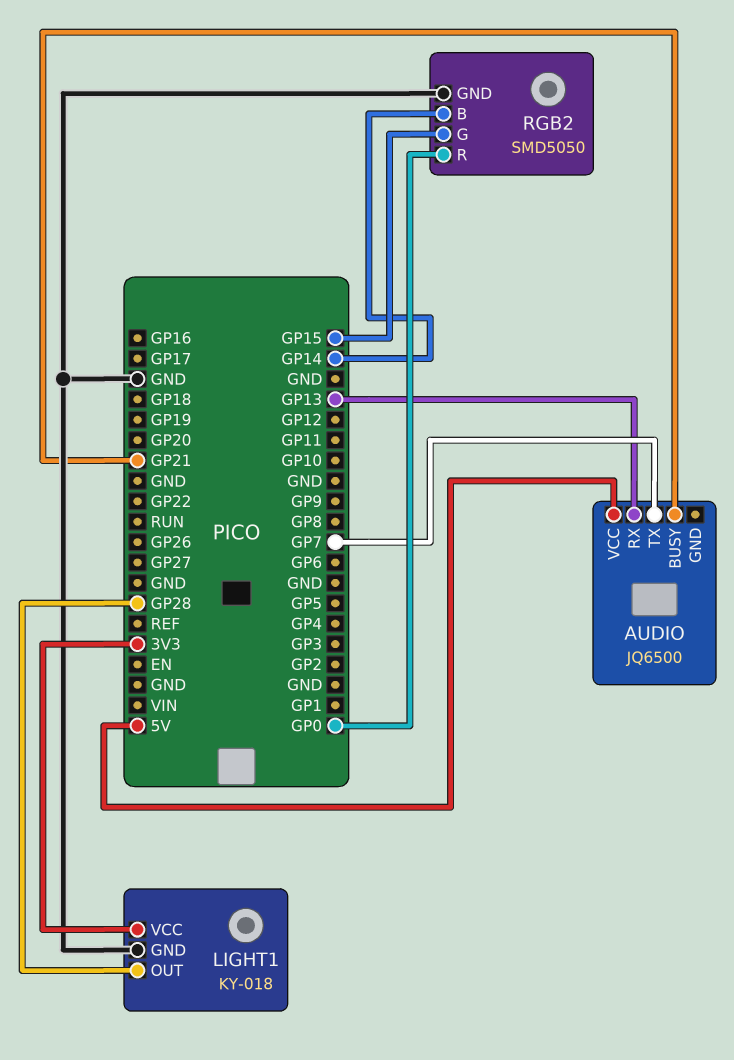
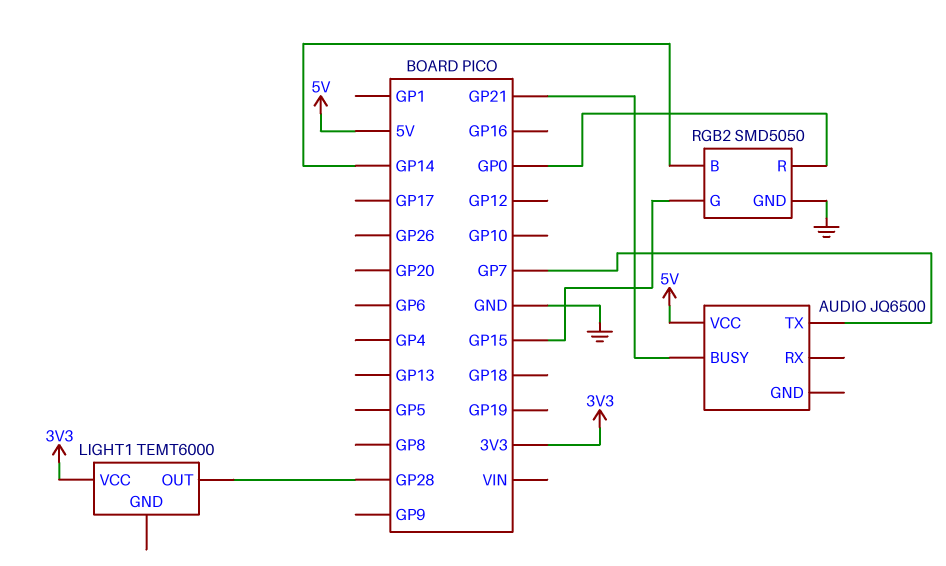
AUDIO pin RX: GP13 -> none
LIGHT1: KY-018 -> TEMT6000
LIGHT1 pin GND: GND -> none

